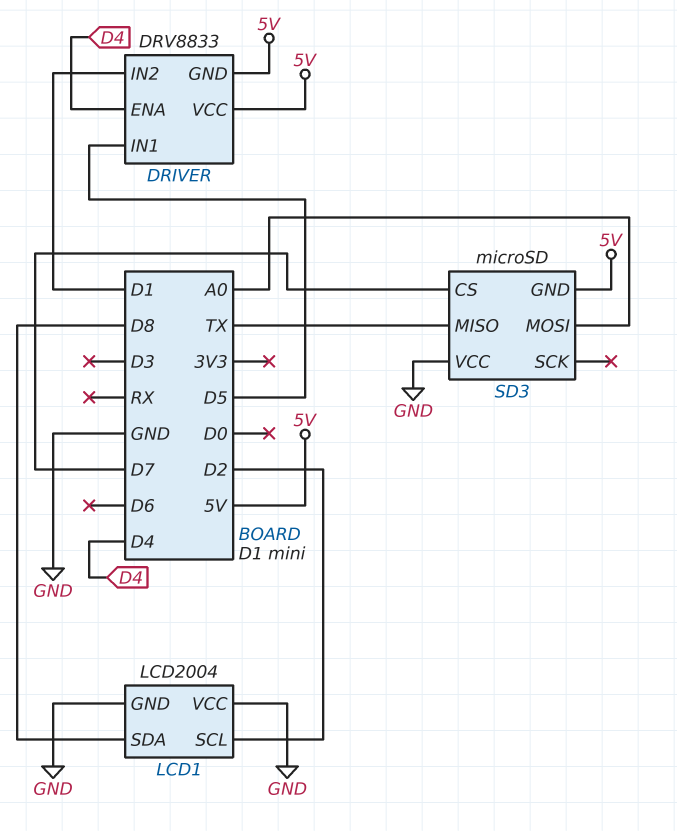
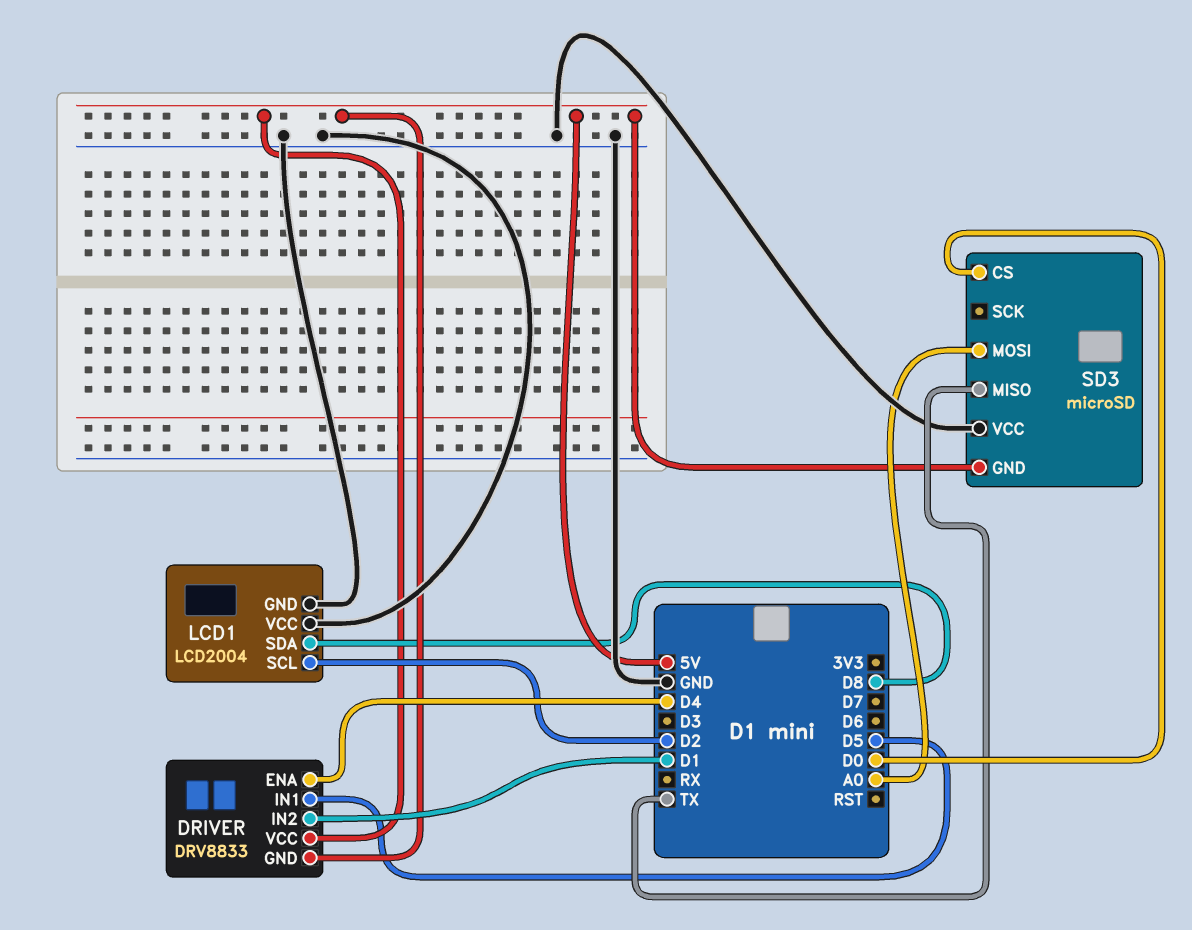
SD3 pin CS: D7 -> D0

